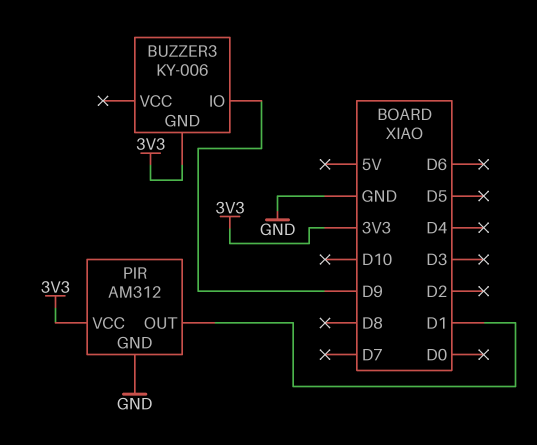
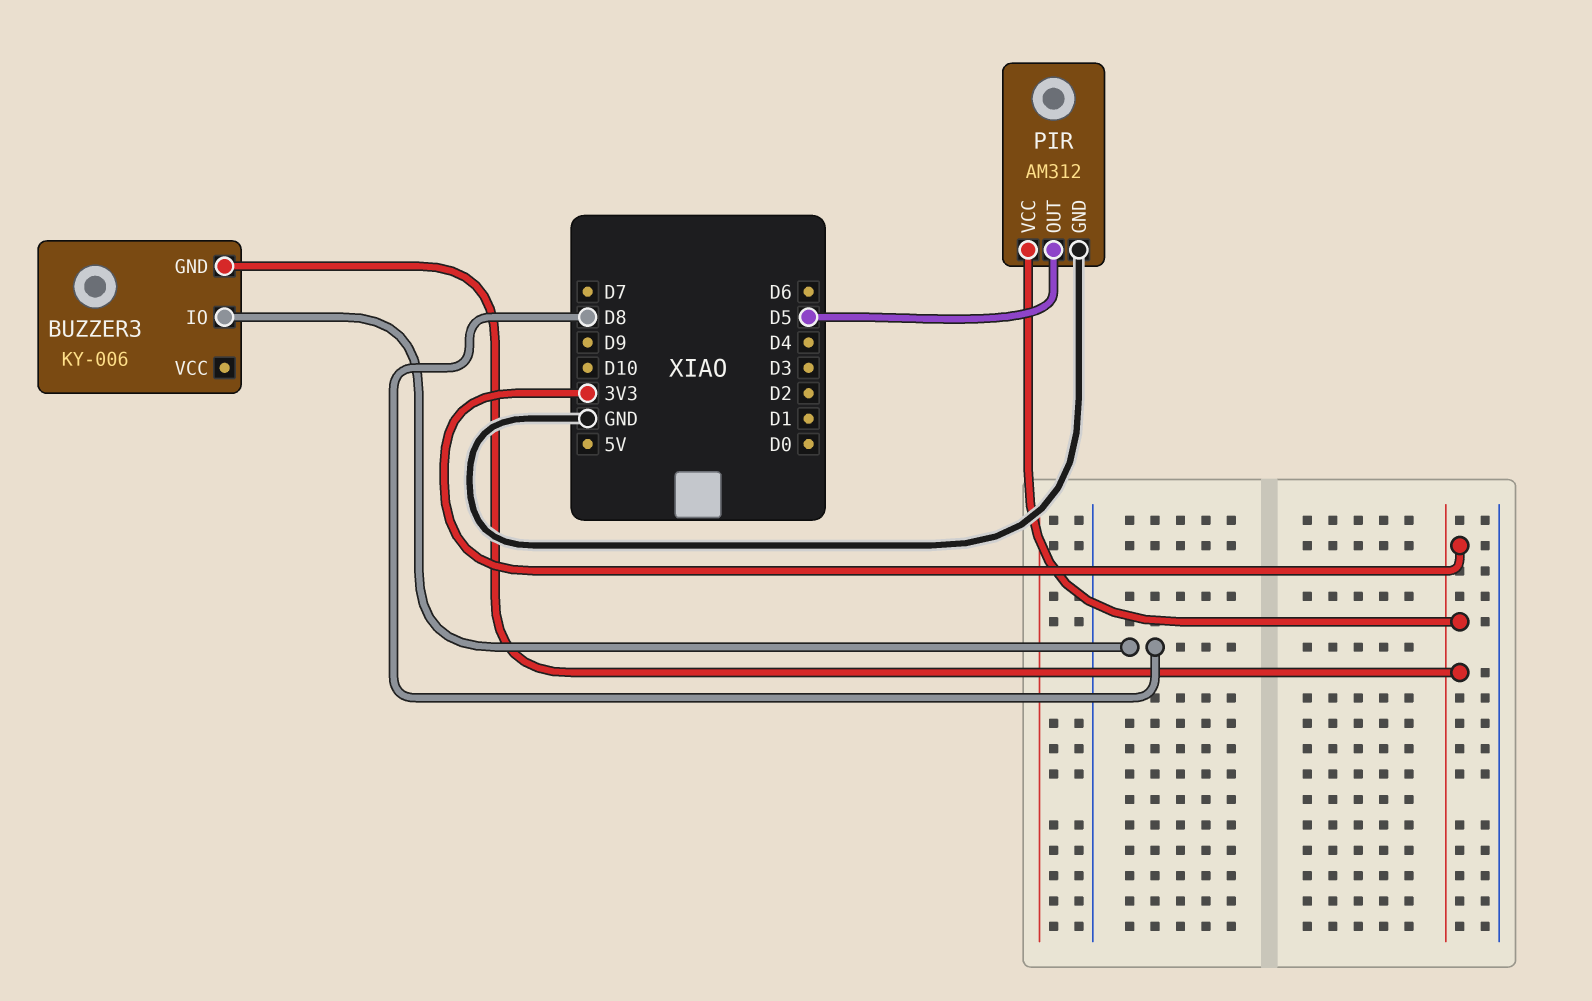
BUZZER3 pin IO: D9 -> D8
PIR pin OUT: D1 -> D5

